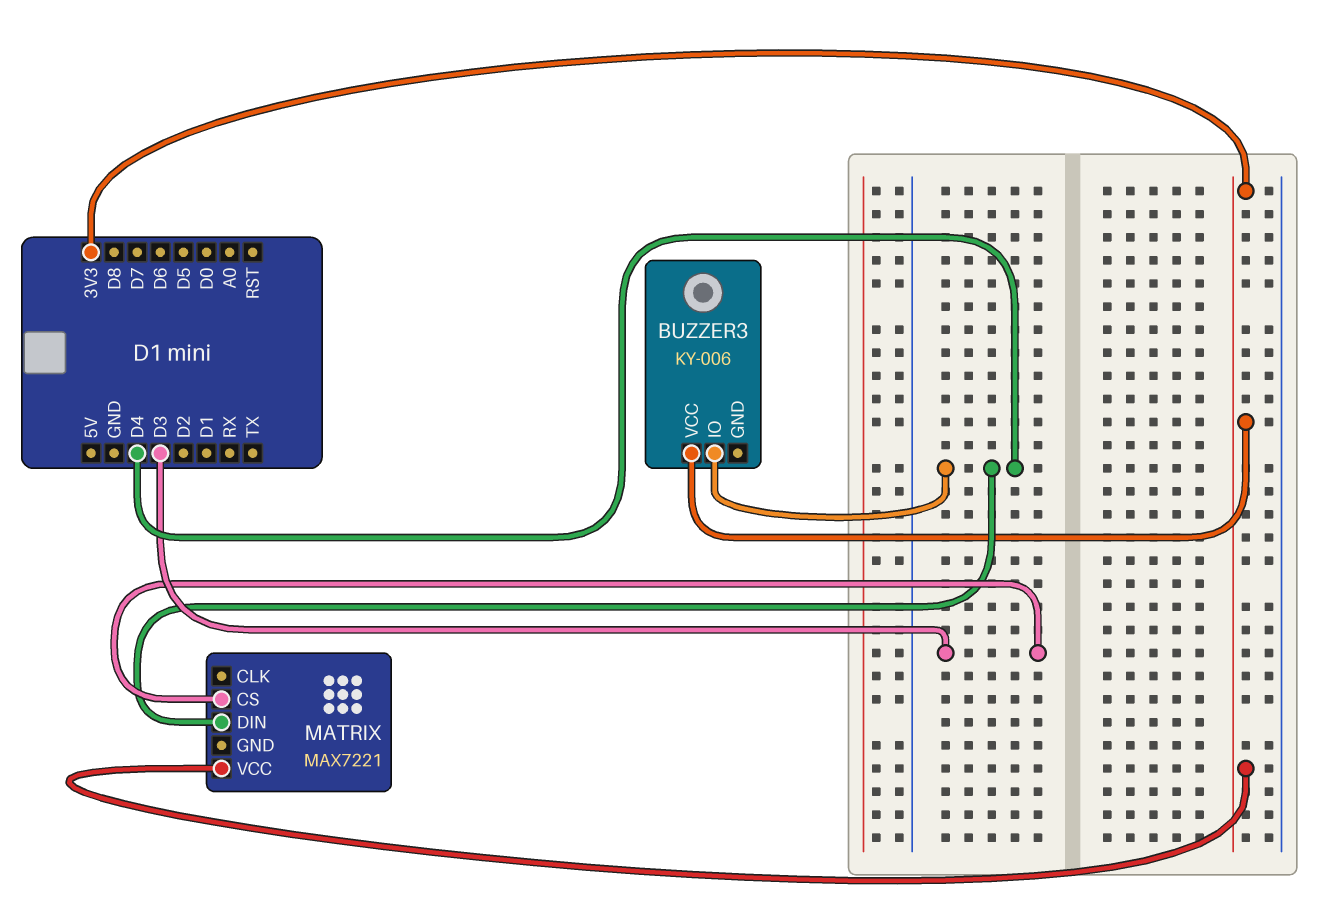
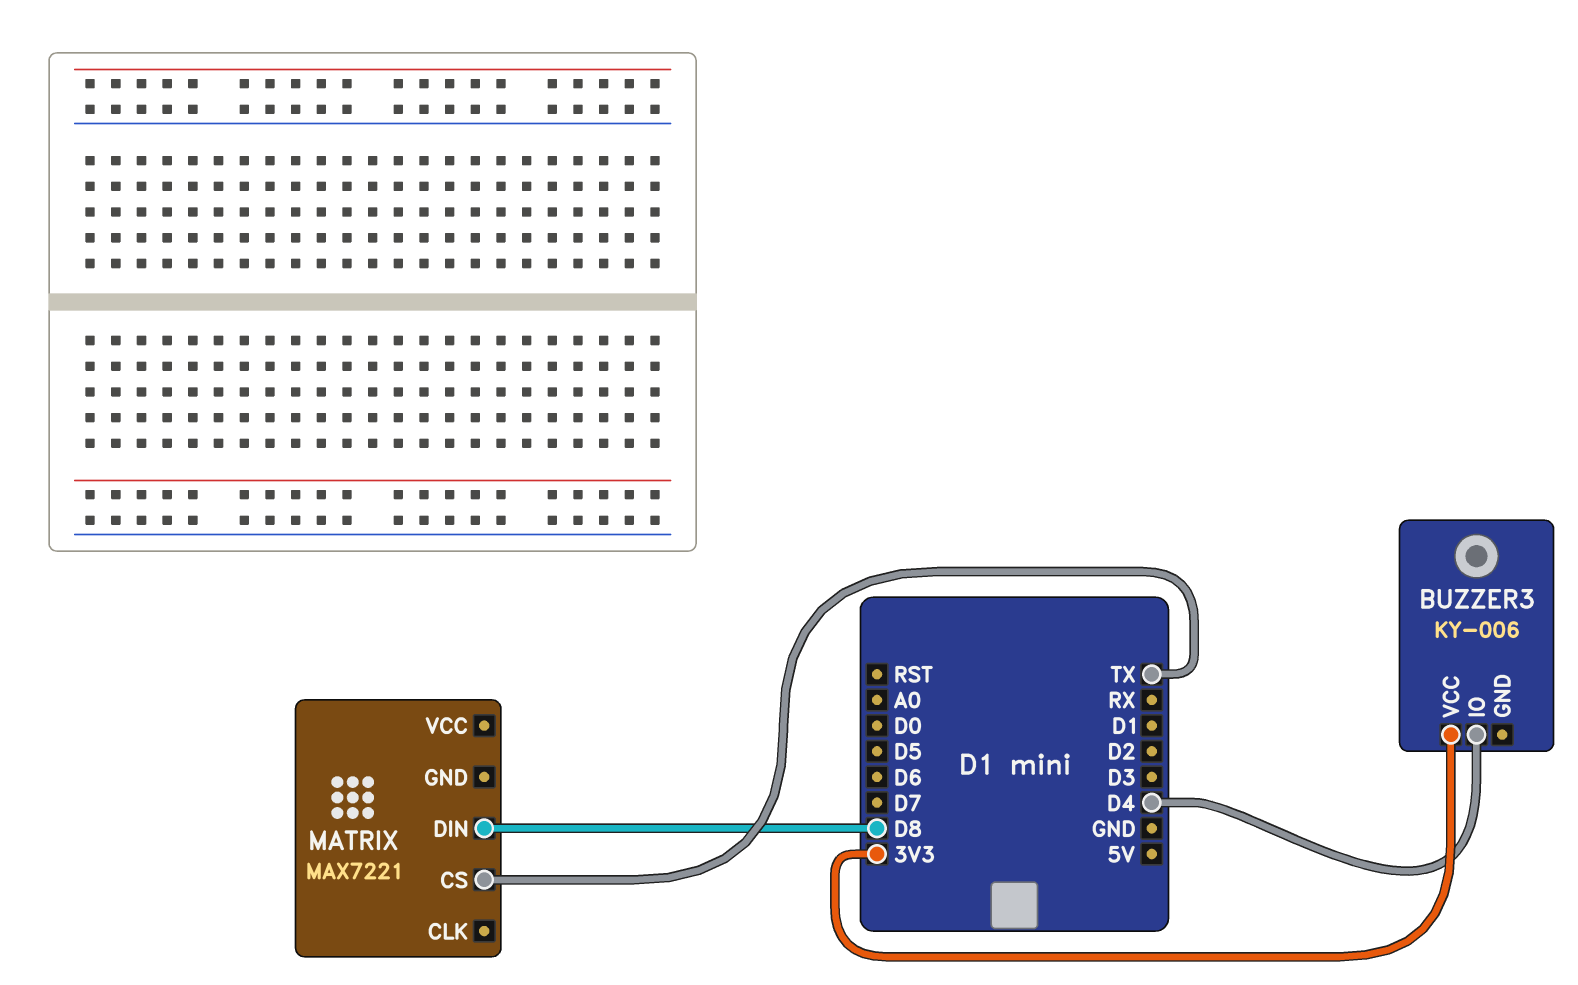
MATRIX pin CS: D3 -> TX
MATRIX pin DIN: D4 -> D8
MATRIX pin VCC: 3V3 -> none

